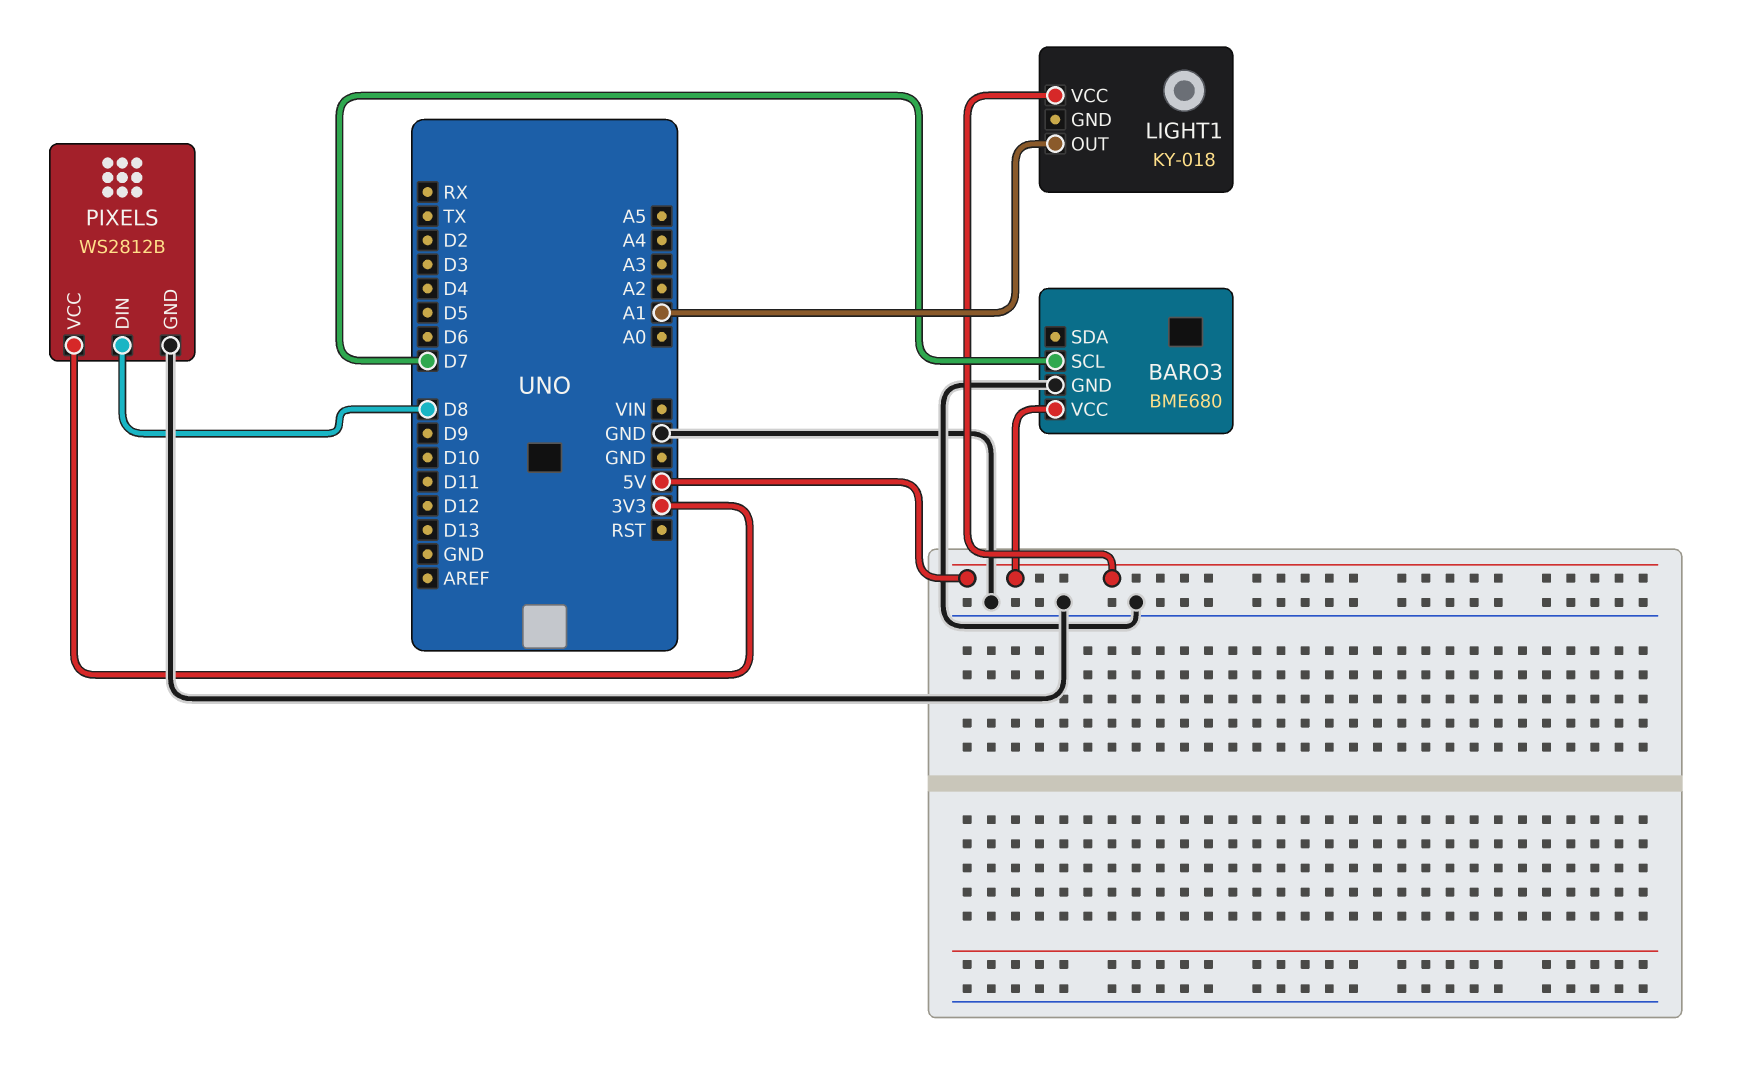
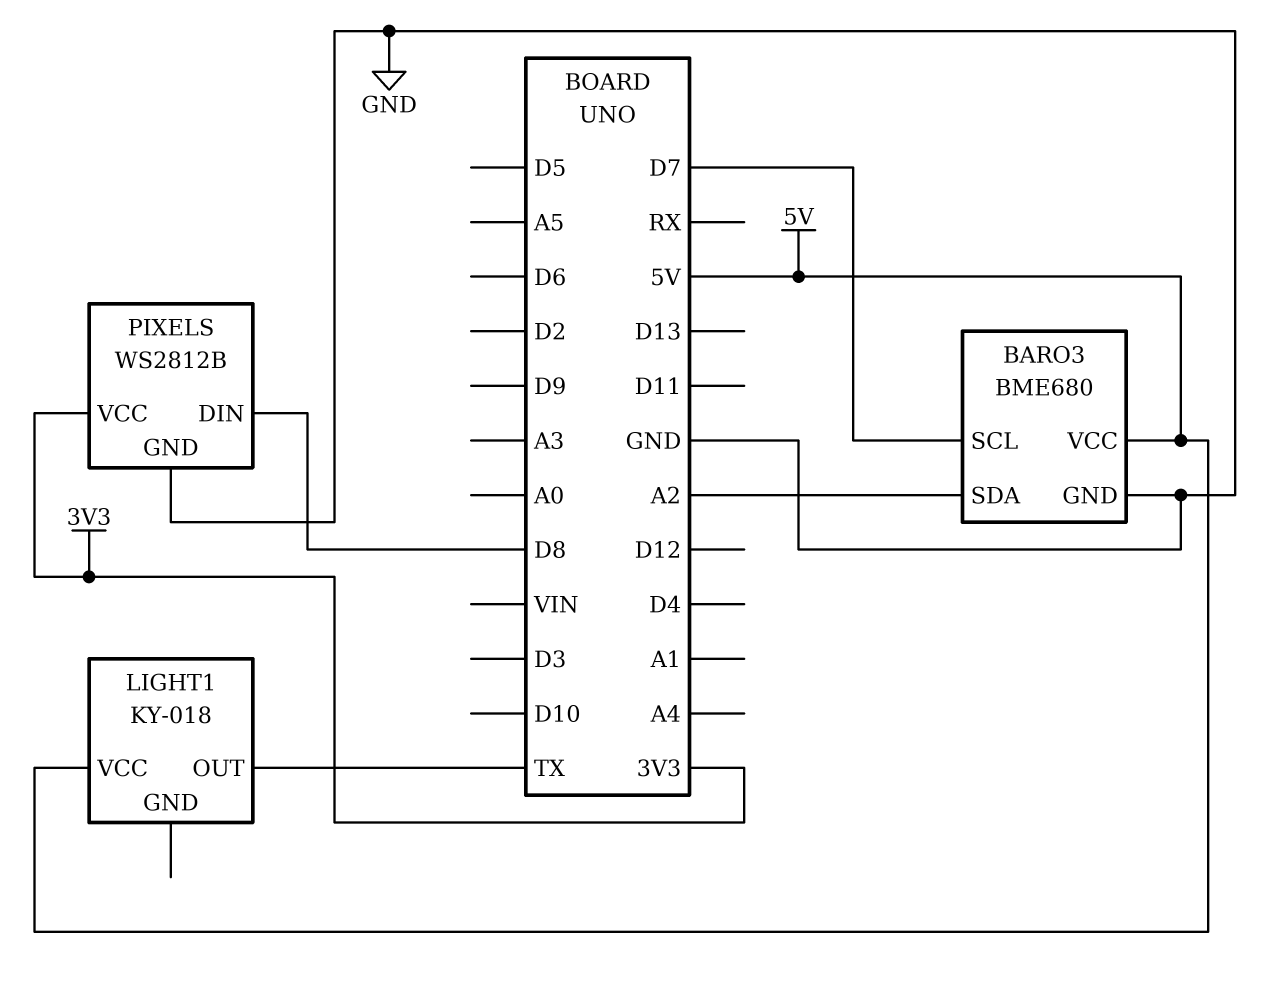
BARO3 pin SDA: none -> A2
LIGHT1 pin OUT: A1 -> TX

